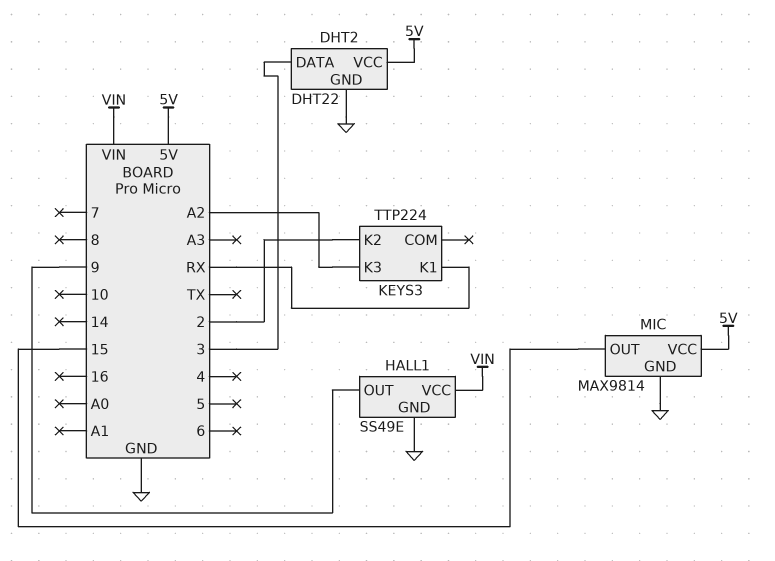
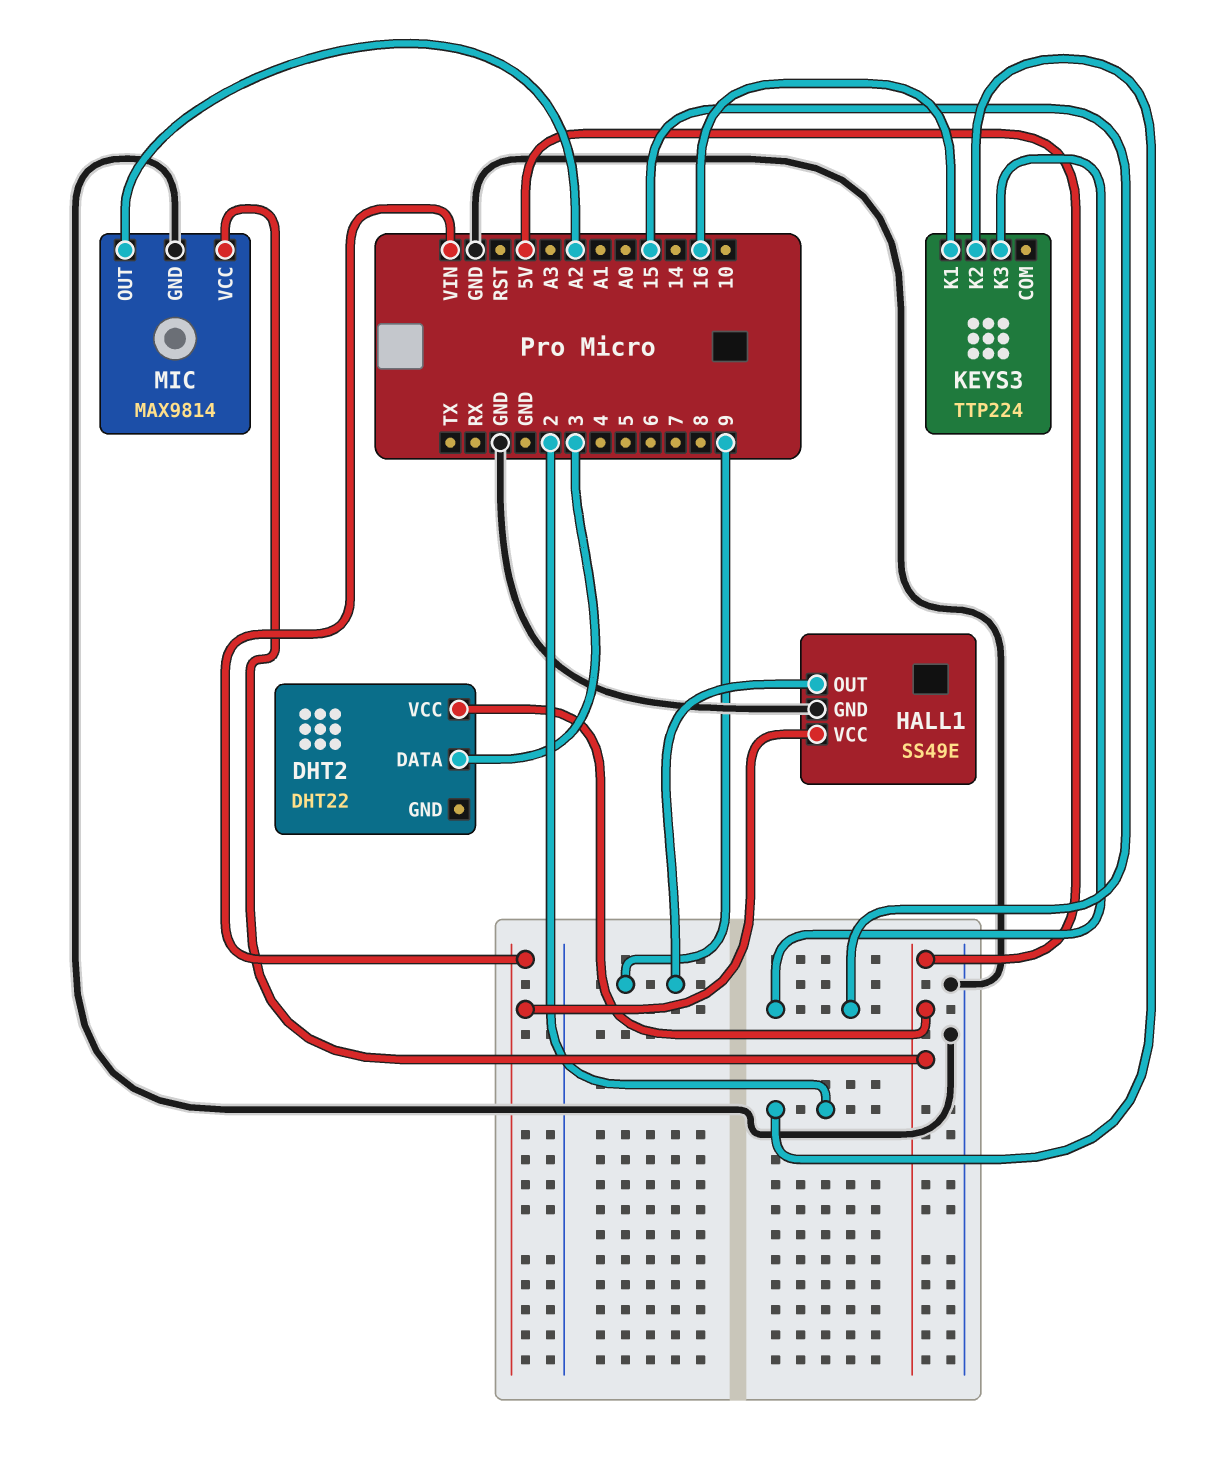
DHT2 pin GND: GND -> none
KEYS3 pin K1: RX -> 16
KEYS3 pin K3: A2 -> 15
MIC pin OUT: 15 -> A2

